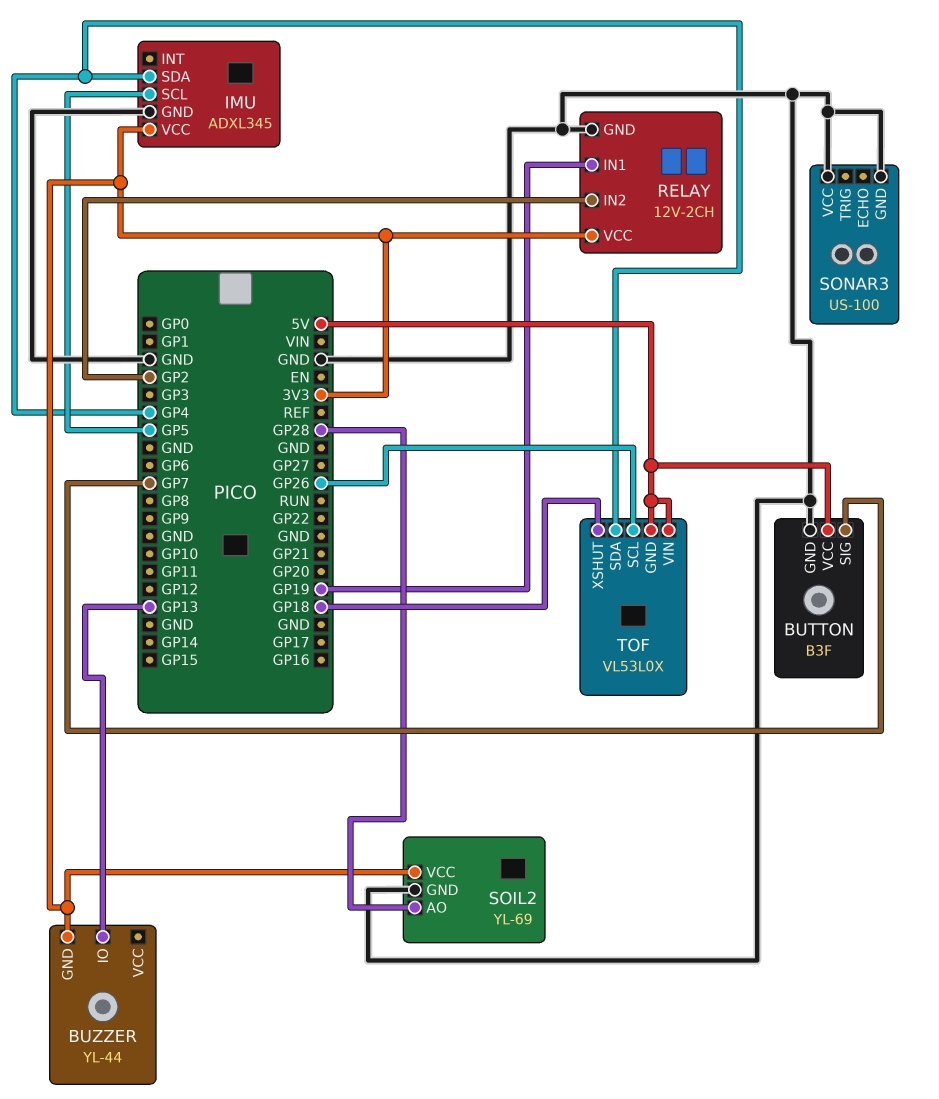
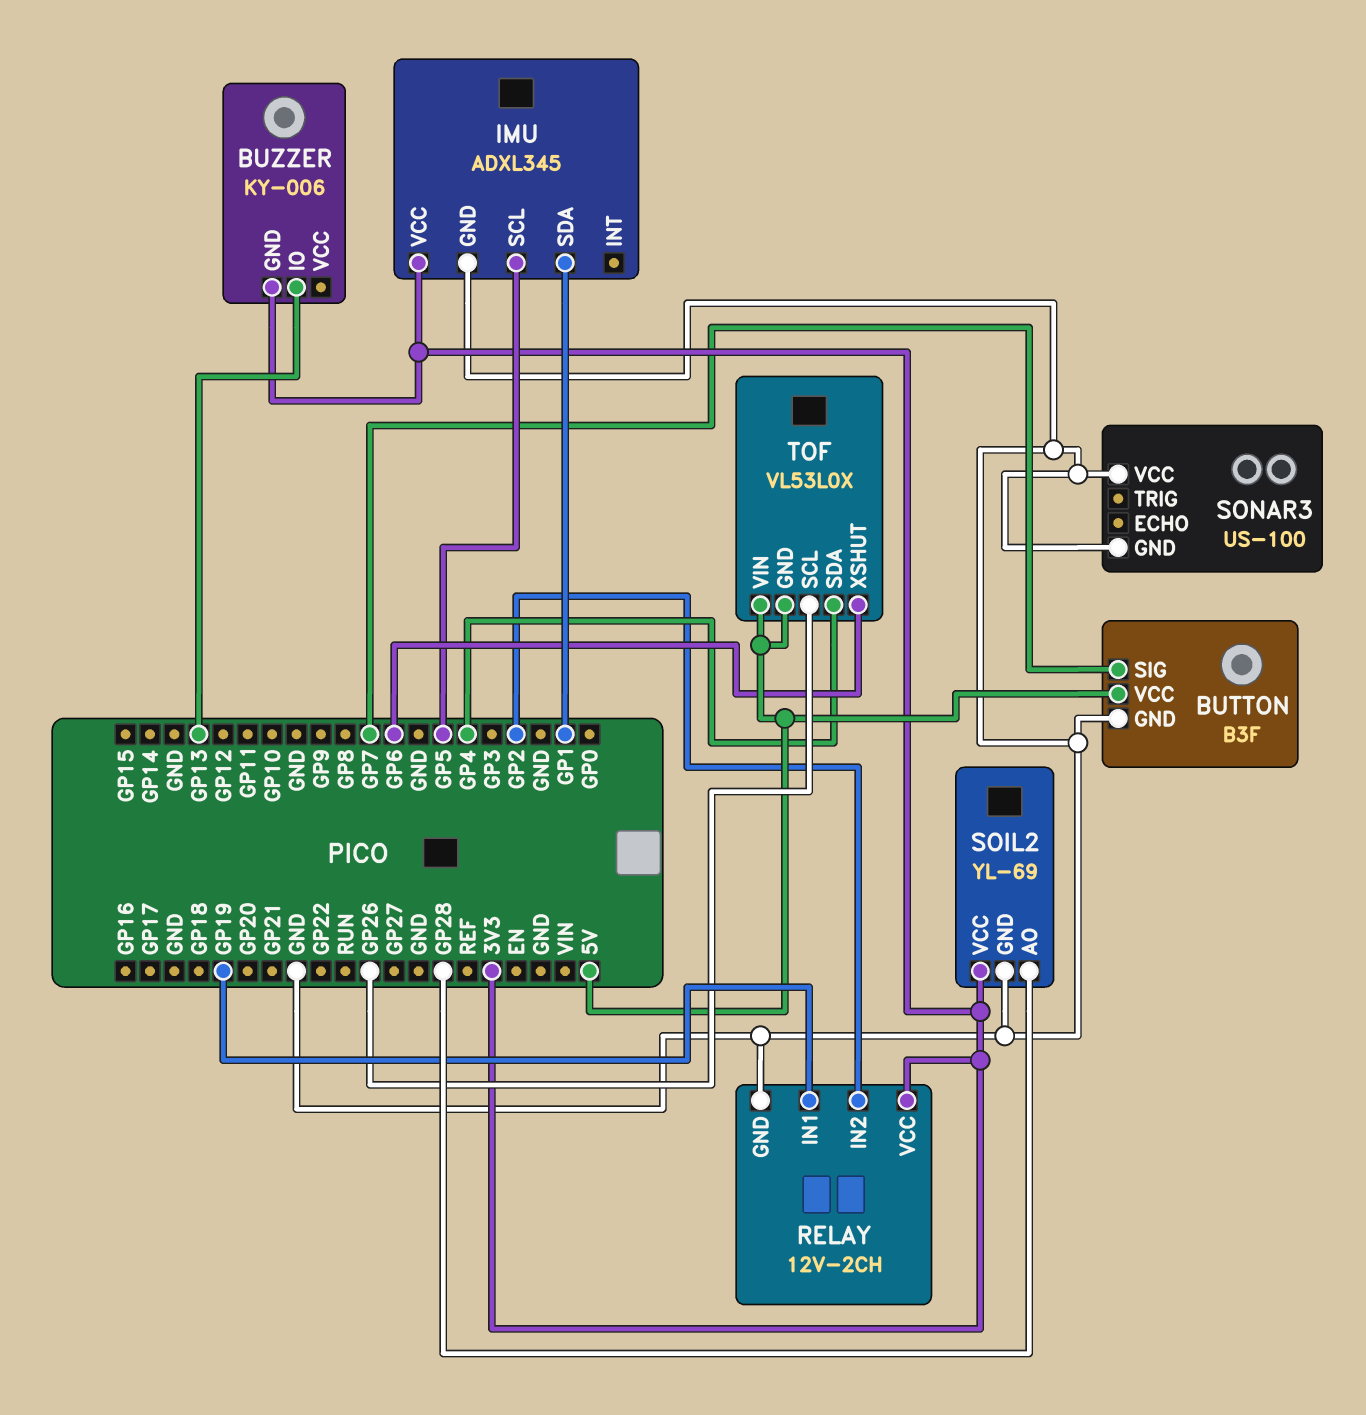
BUZZER: YL-44 -> KY-006
IMU pin SDA: GP4 -> GP1
TOF pin XSHUT: GP18 -> GP6

